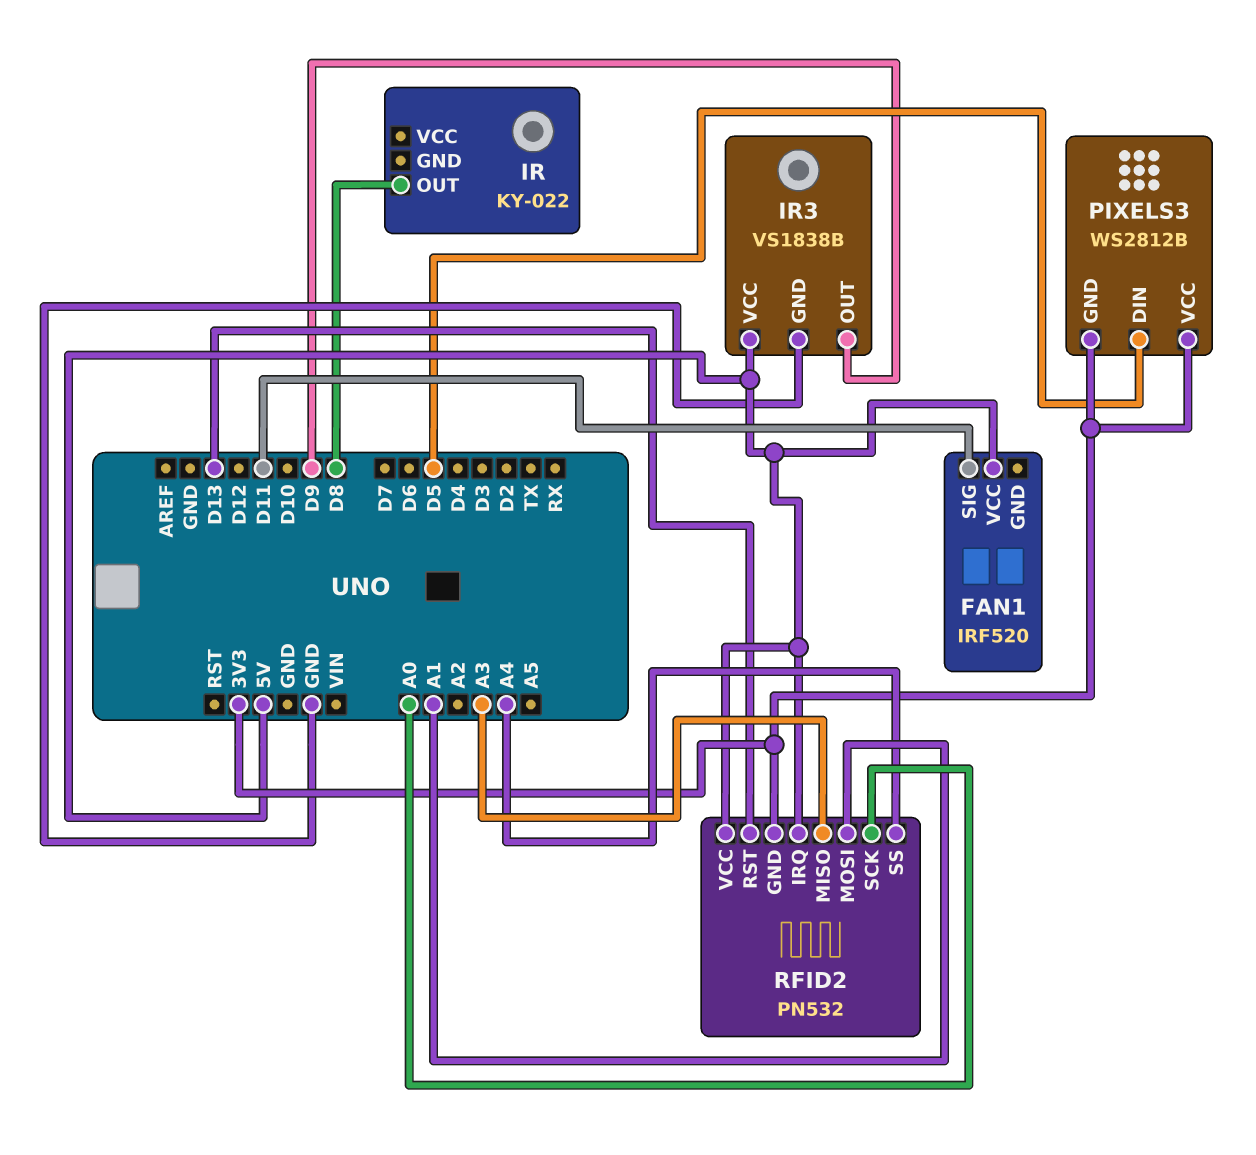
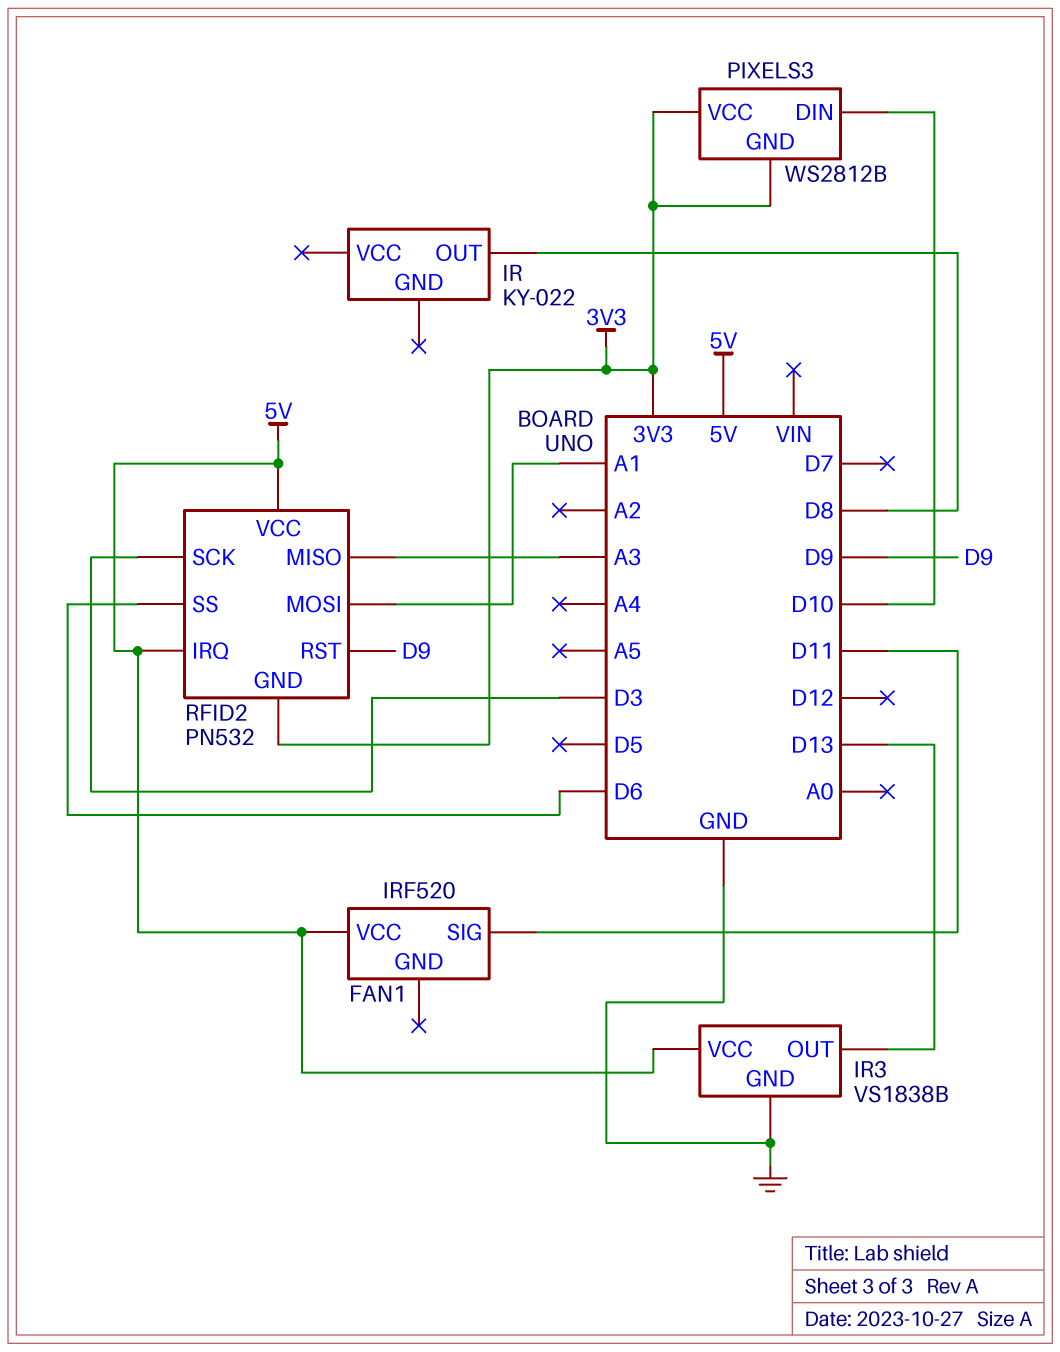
IR3 pin OUT: D9 -> D13
PIXELS3 pin DIN: D5 -> D10
RFID2 pin RST: D13 -> D9
RFID2 pin SCK: A0 -> D3
RFID2 pin SS: A4 -> D6

